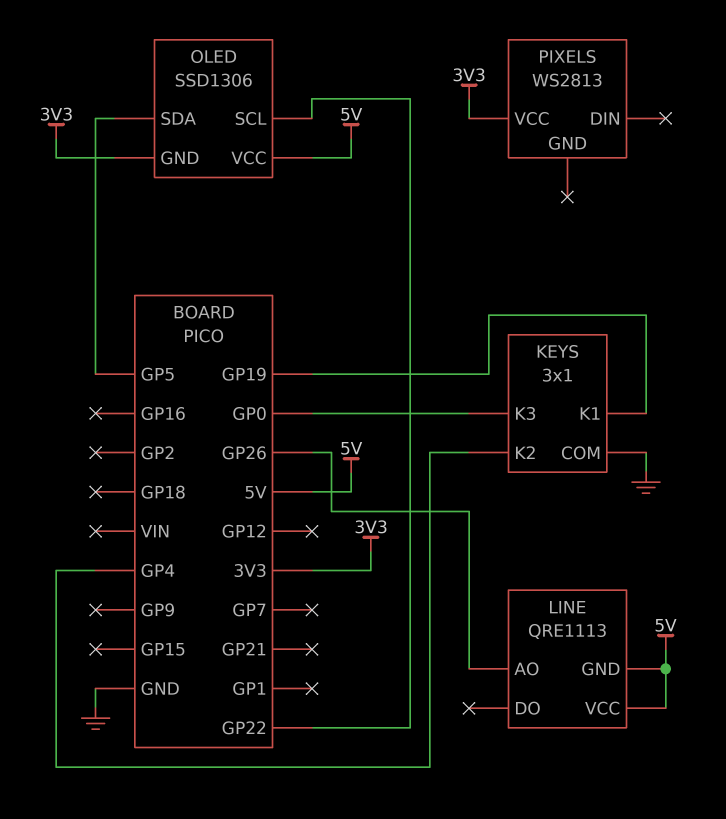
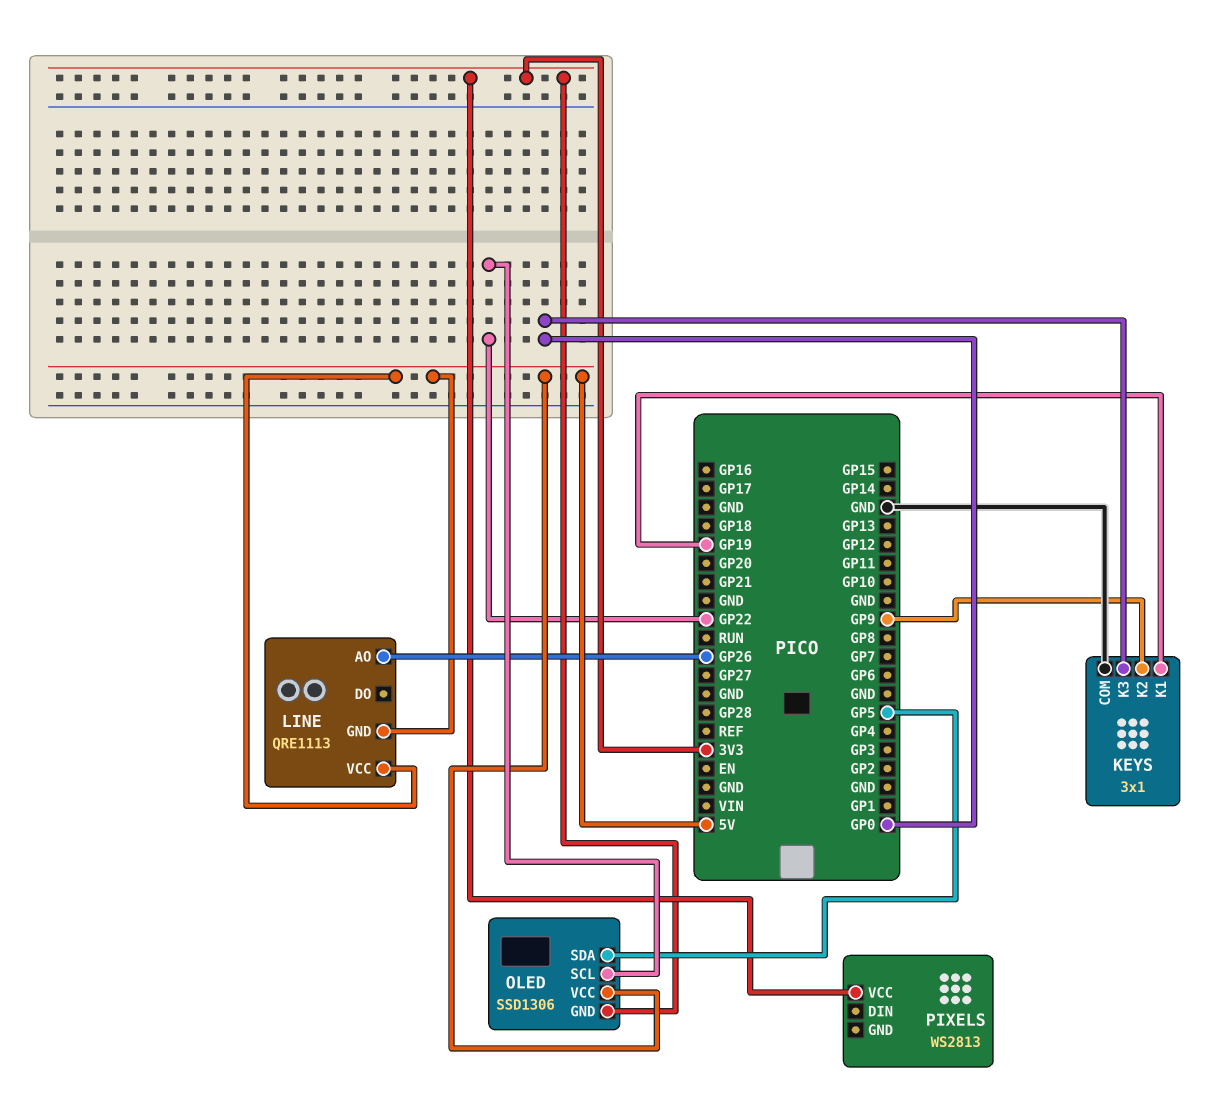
KEYS pin K2: GP4 -> GP9

